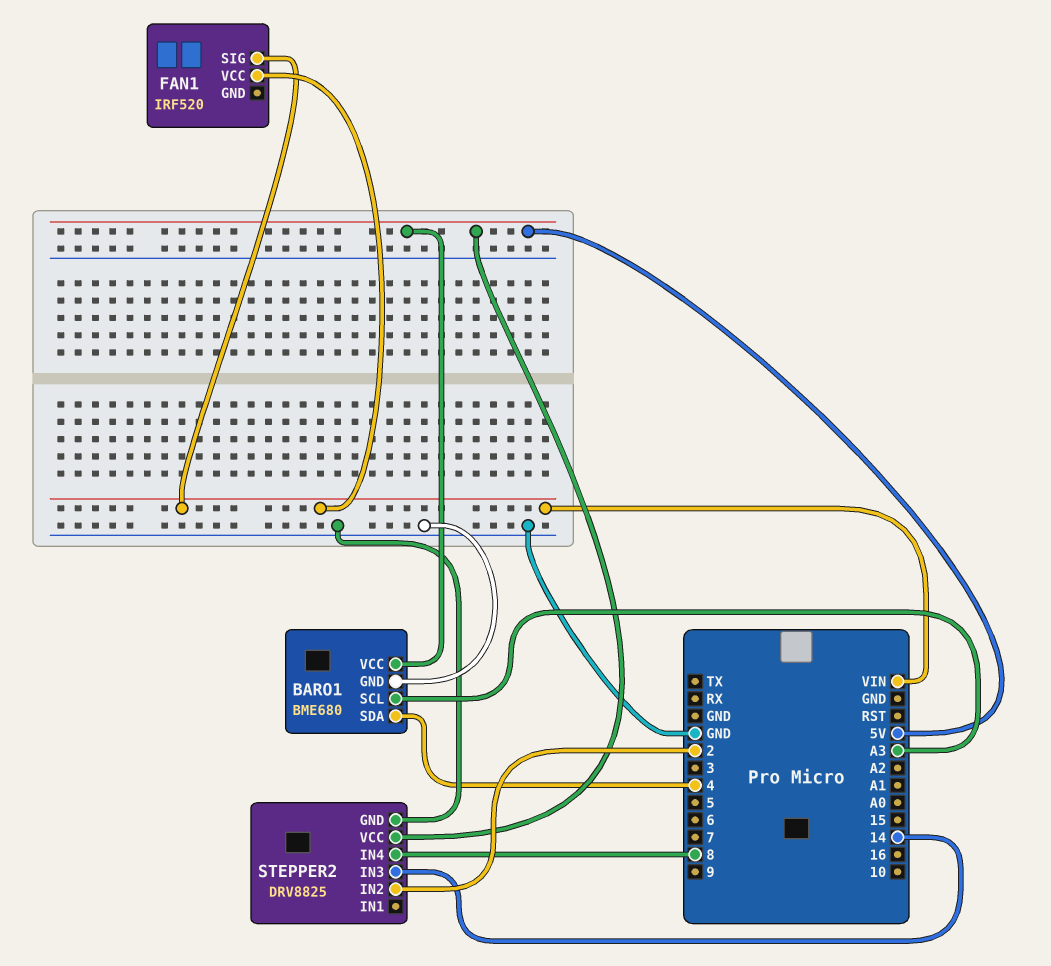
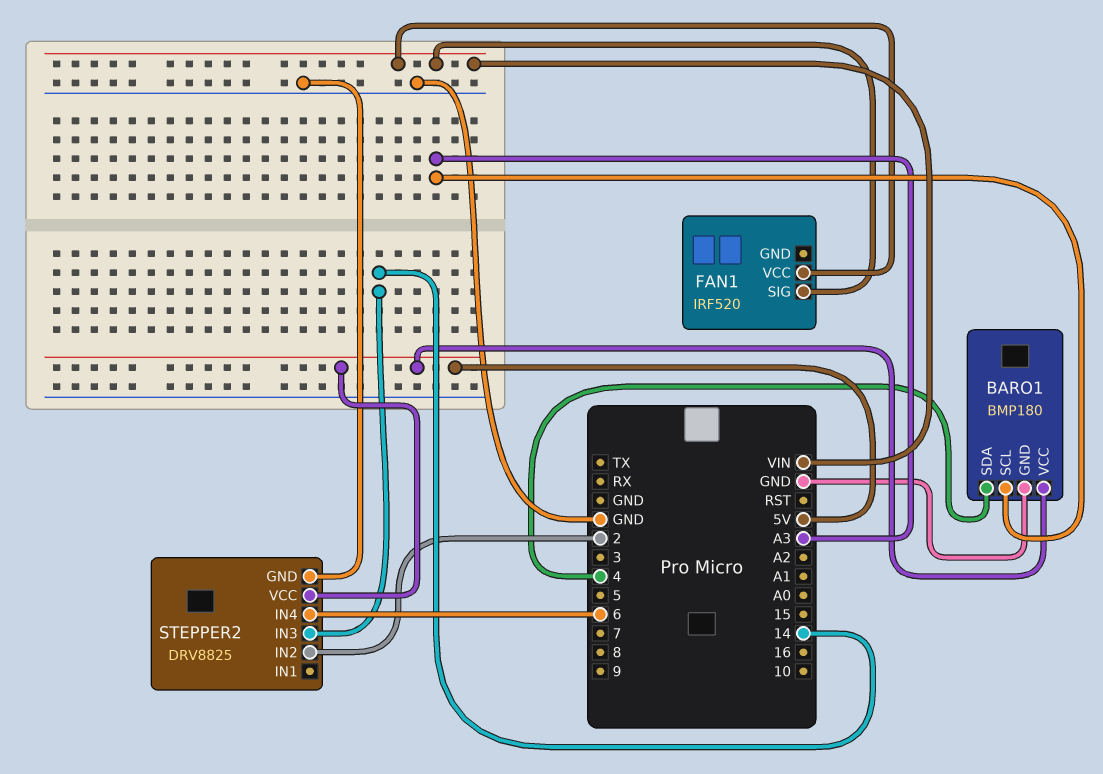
BARO1: BME680 -> BMP180
STEPPER2 pin IN4: 8 -> 6

